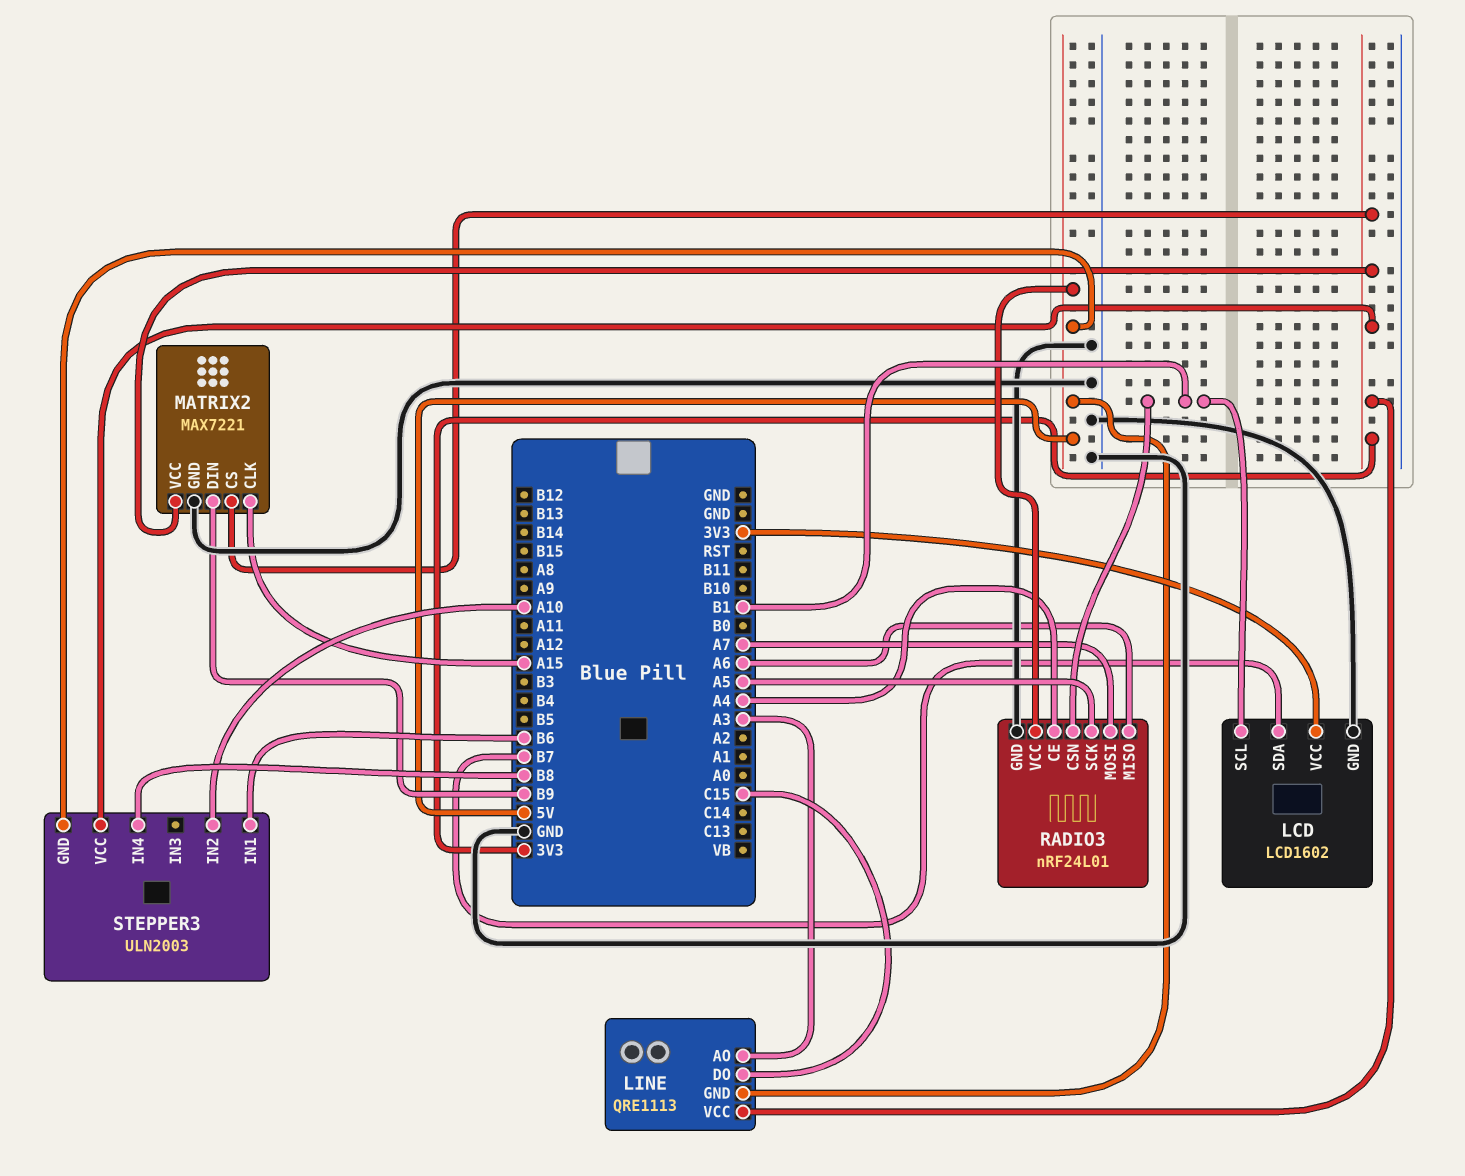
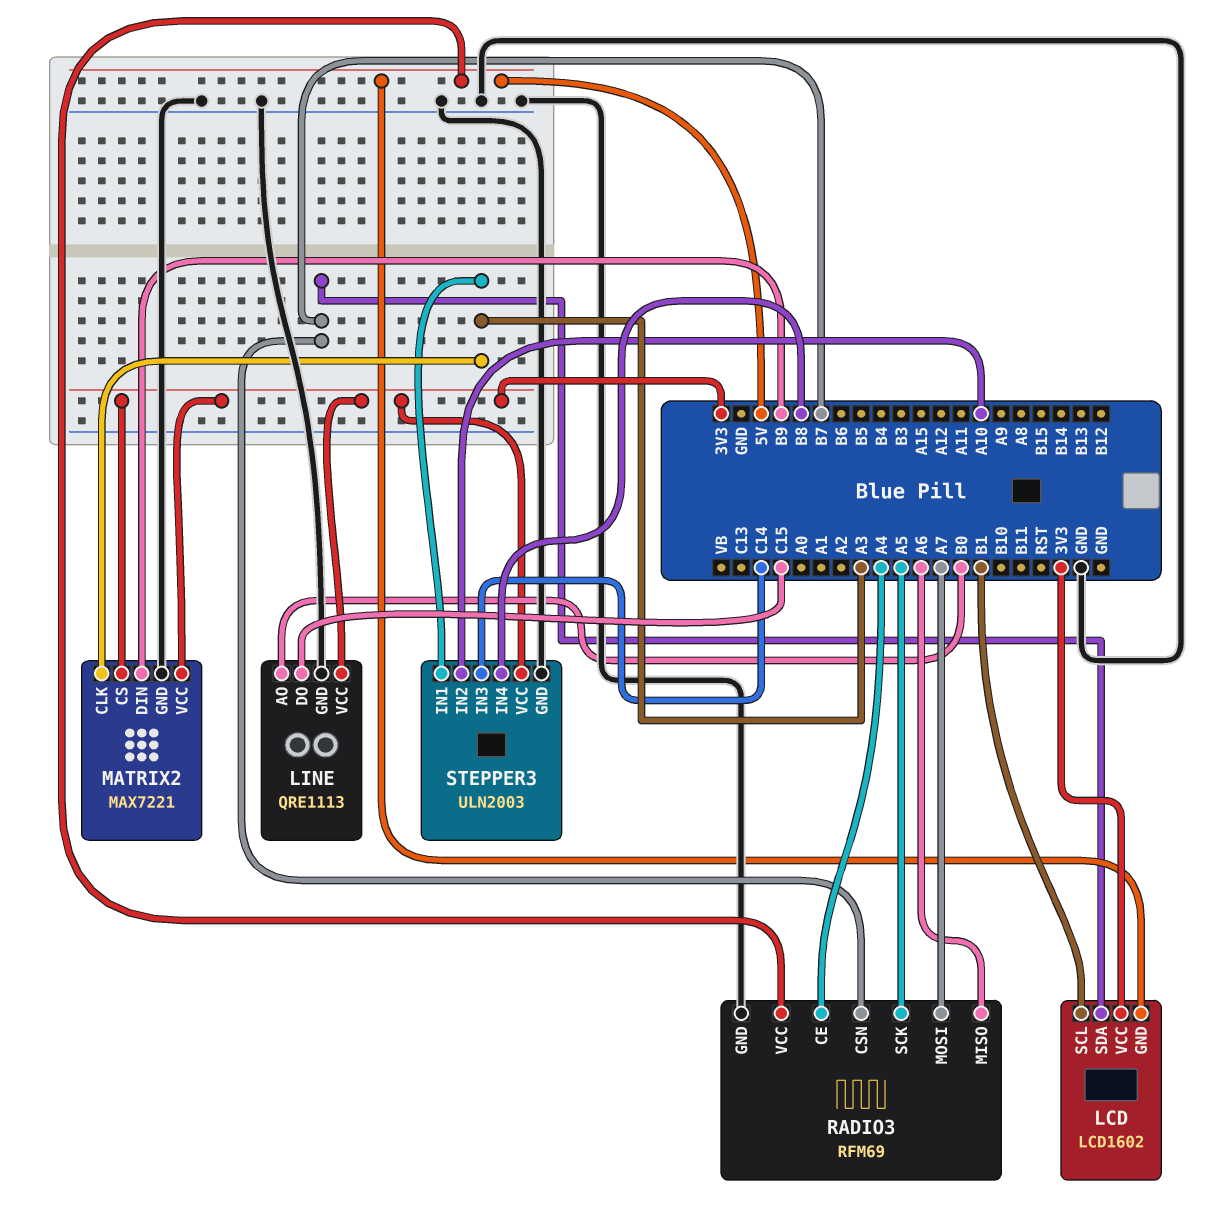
LCD pin GND: GND -> 5V
LINE pin AO: A3 -> B0
LINE pin GND: 5V -> GND
MATRIX2 pin CLK: A15 -> A3
RADIO3: nRF24L01 -> RFM69
RADIO3 pin CSN: B1 -> B7
STEPPER3 pin GND: 5V -> GND
STEPPER3 pin IN1: B6 -> A3
STEPPER3 pin IN3: none -> C14

